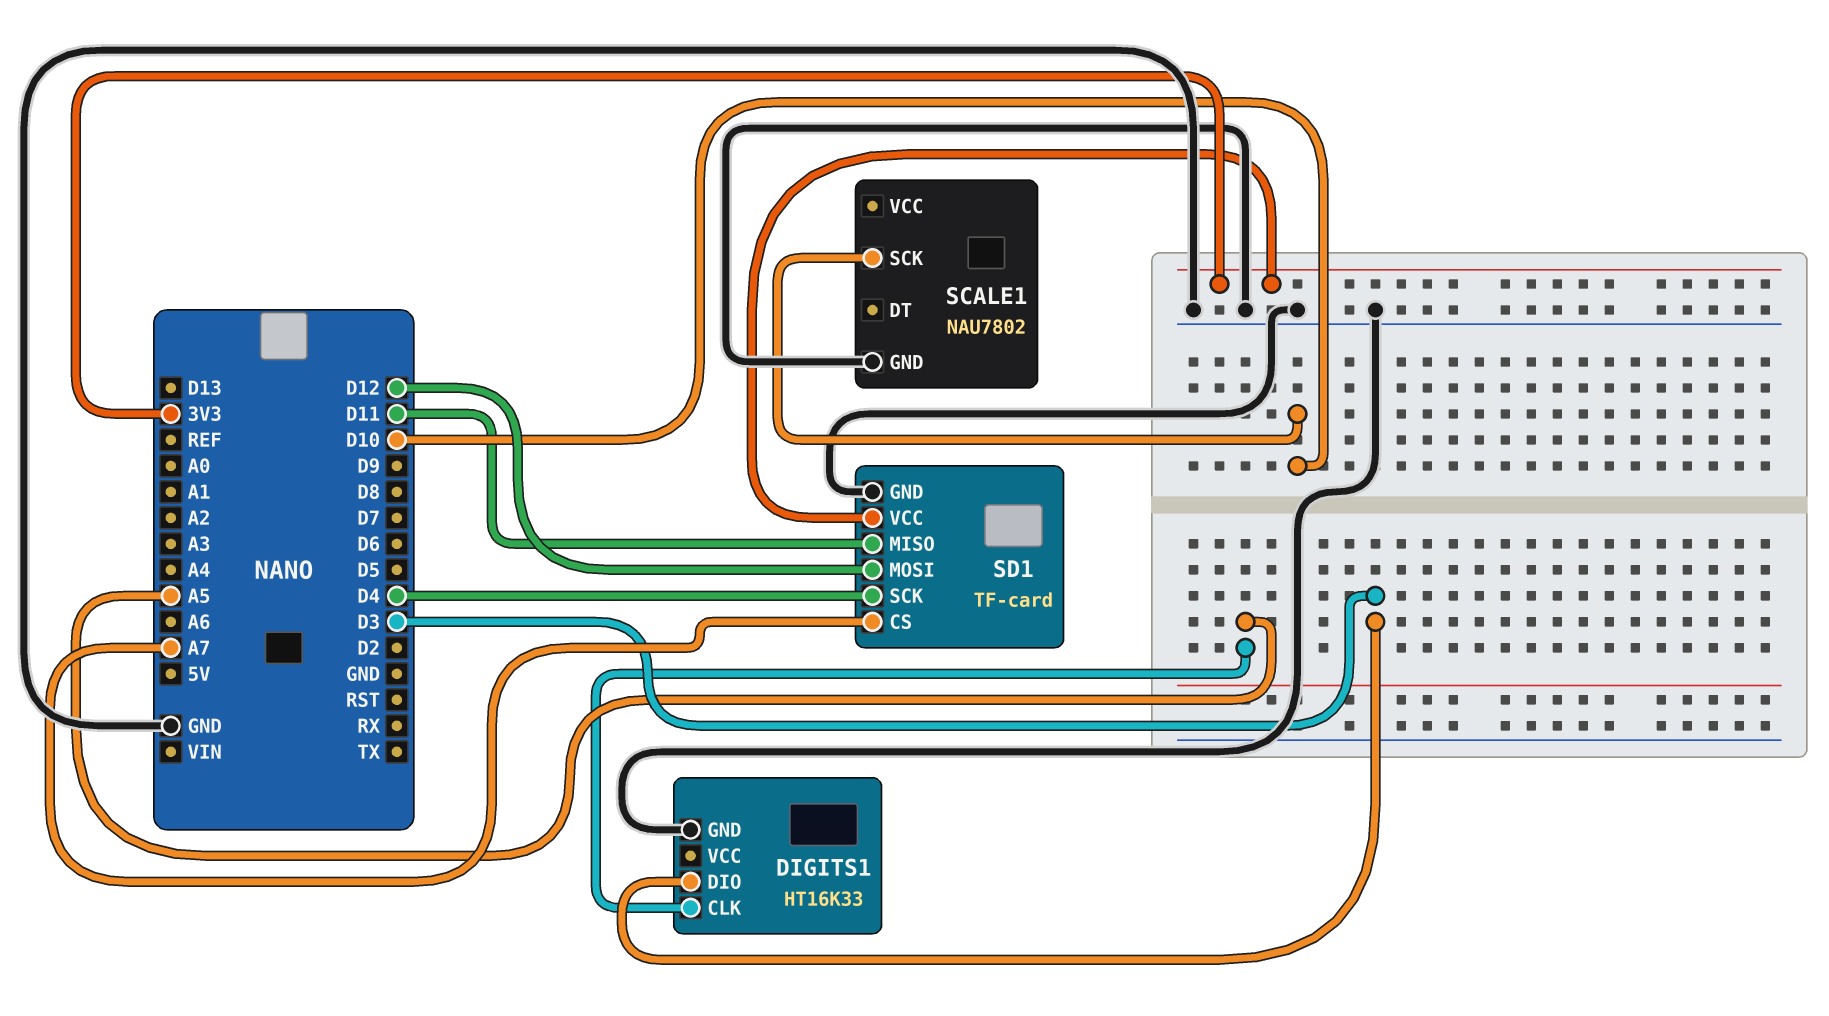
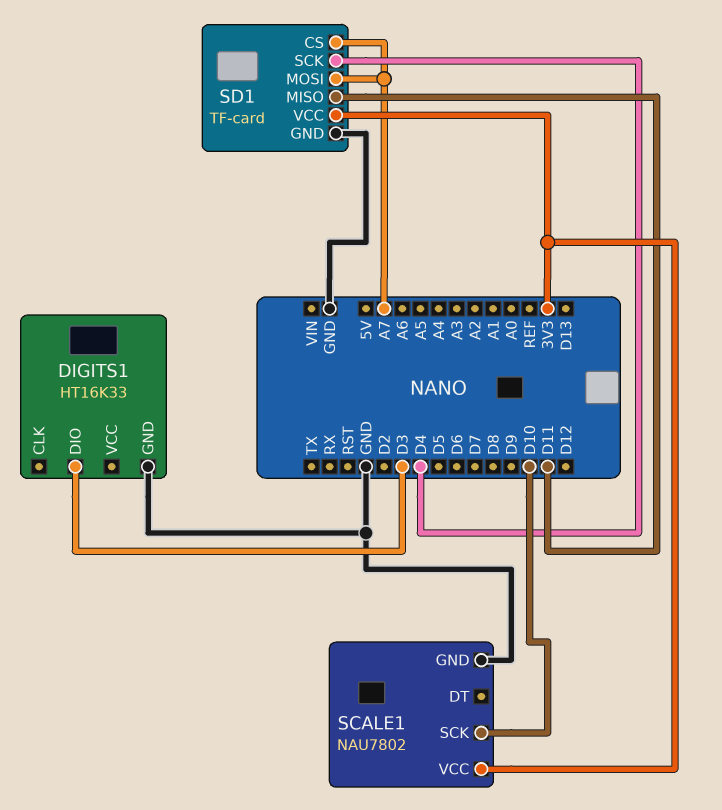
DIGITS1 pin CLK: A5 -> none
SCALE1 pin VCC: none -> 3V3
SD1 pin MOSI: D12 -> A7

